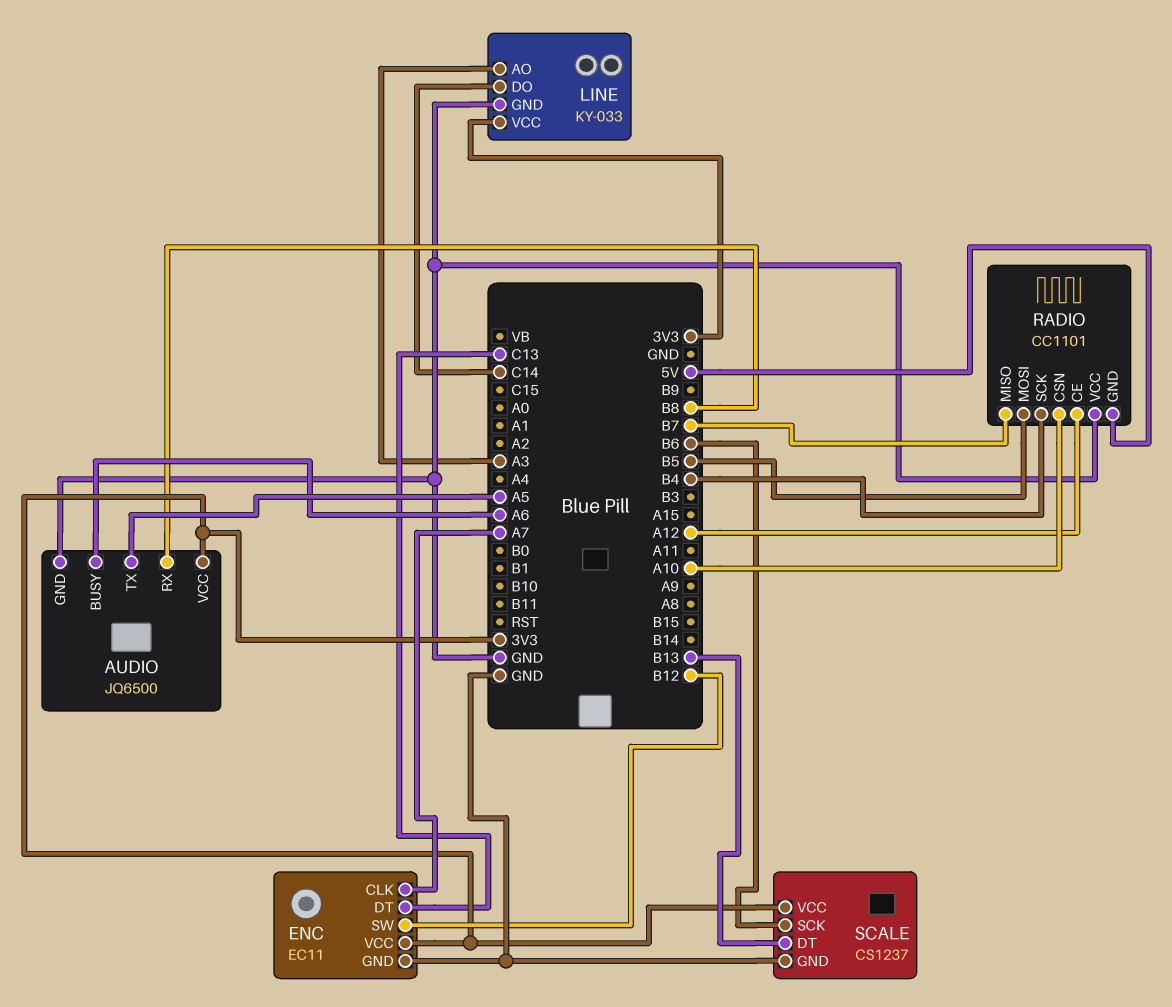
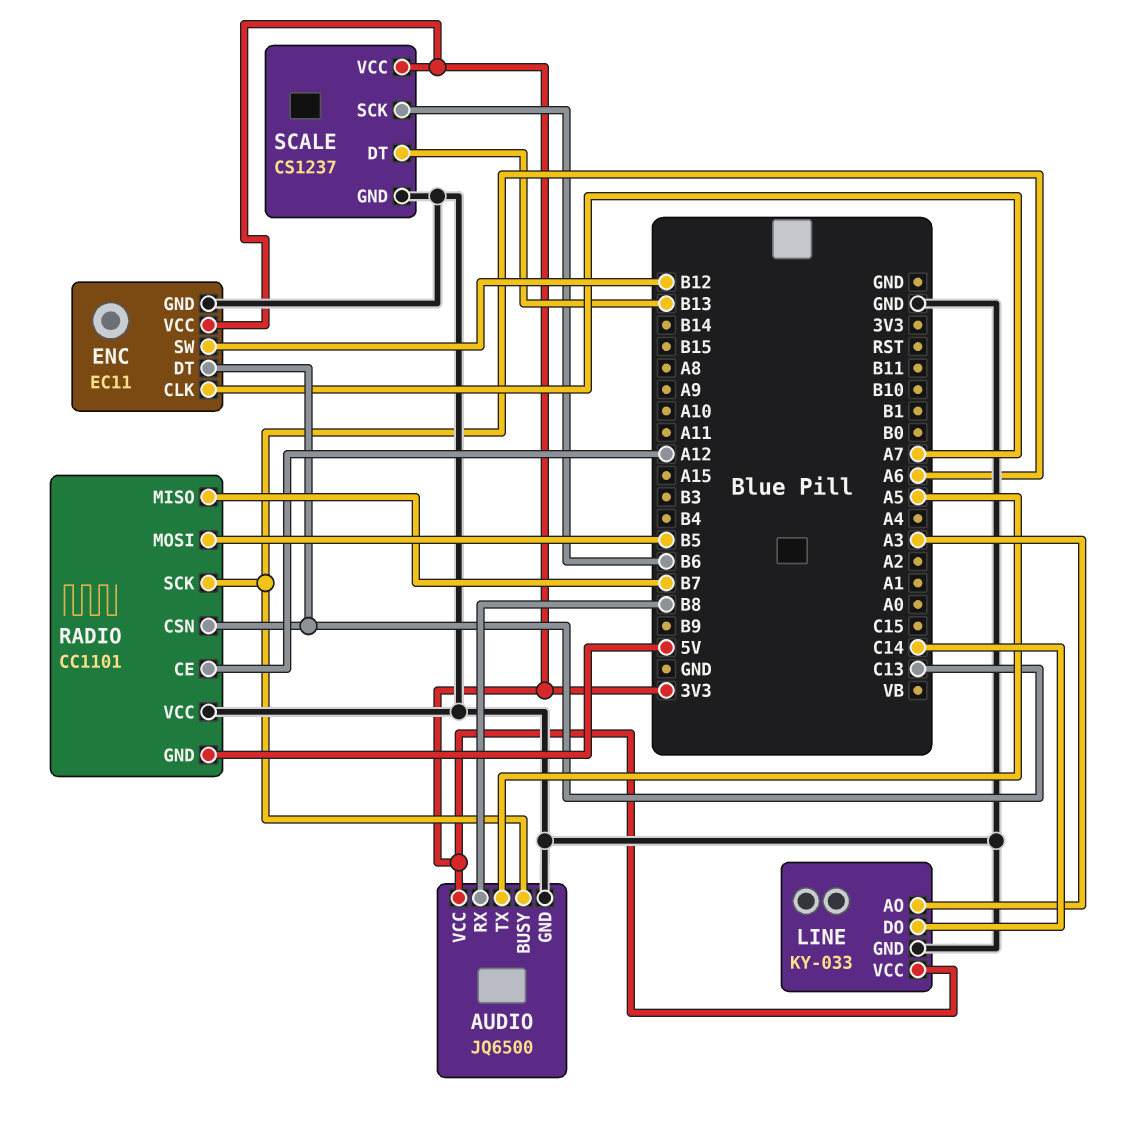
RADIO pin CSN: A10 -> C13
RADIO pin SCK: B4 -> A6

